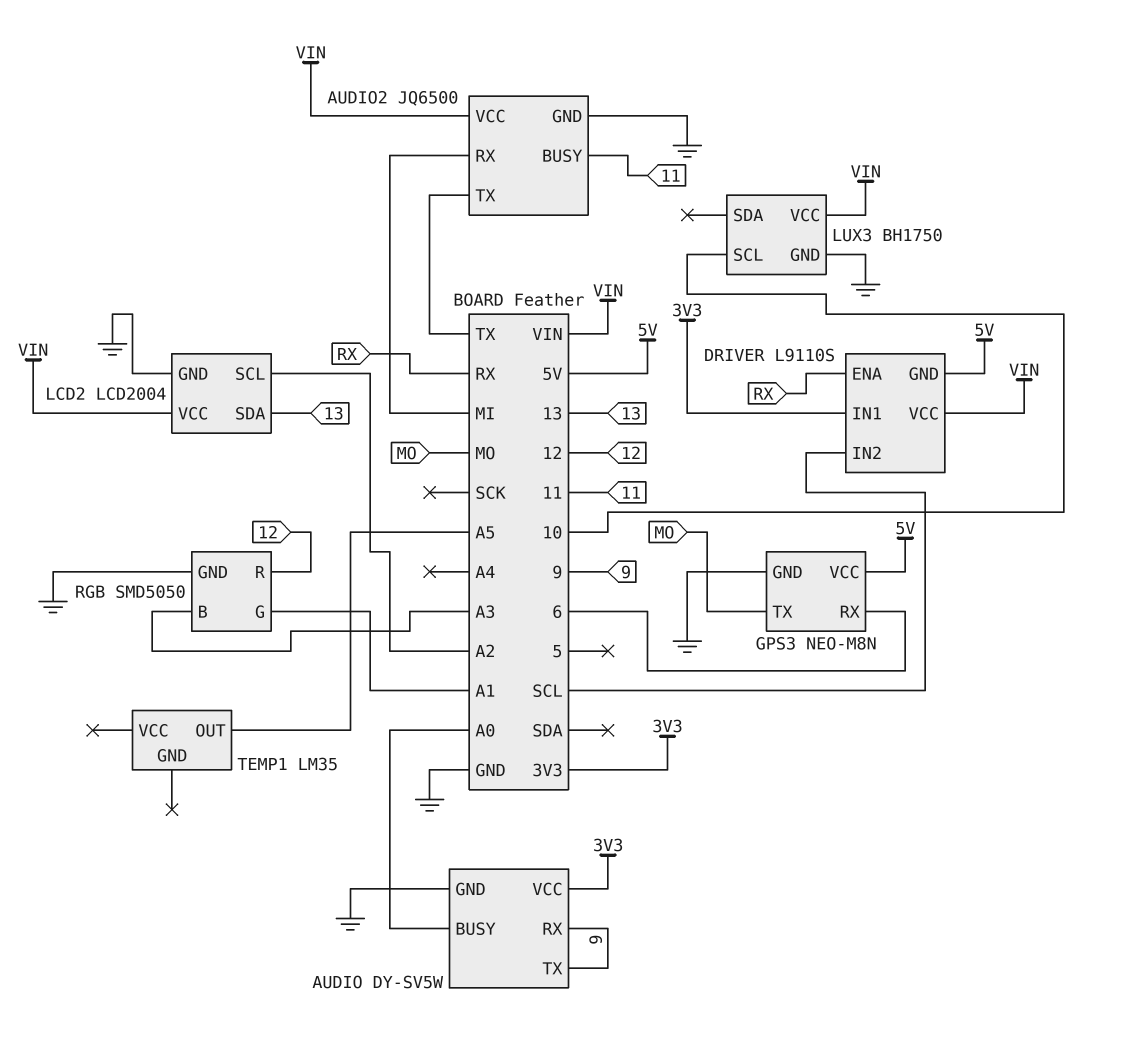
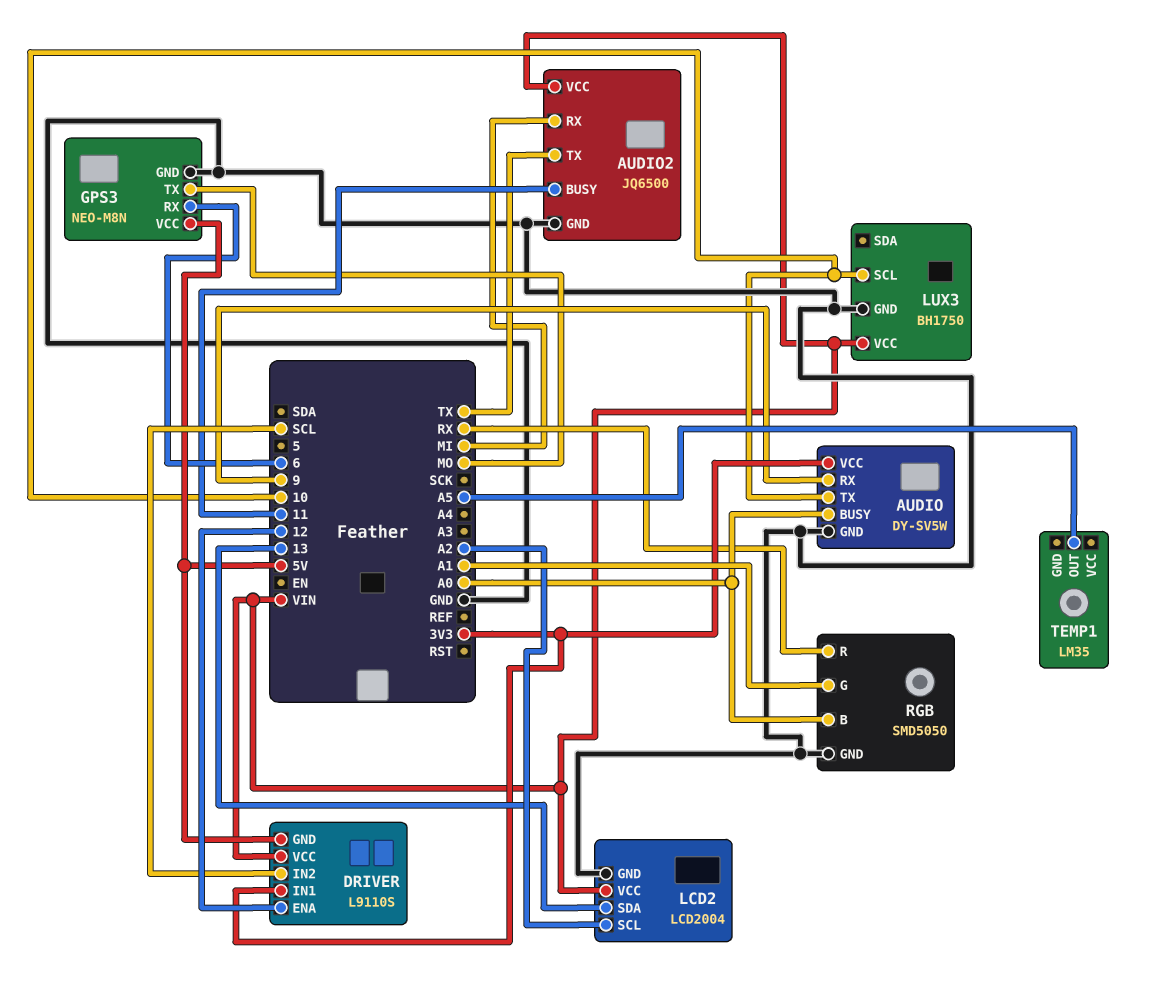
AUDIO pin TX: 9 -> 10
DRIVER pin ENA: RX -> 12
RGB pin B: A3 -> A0
RGB pin R: 12 -> RX

